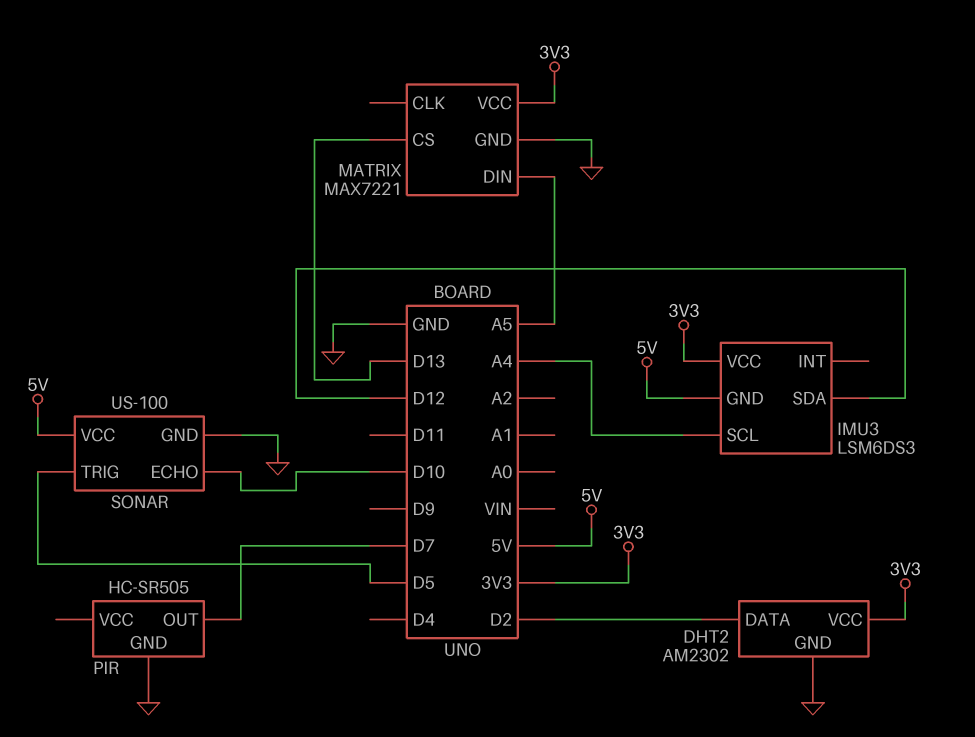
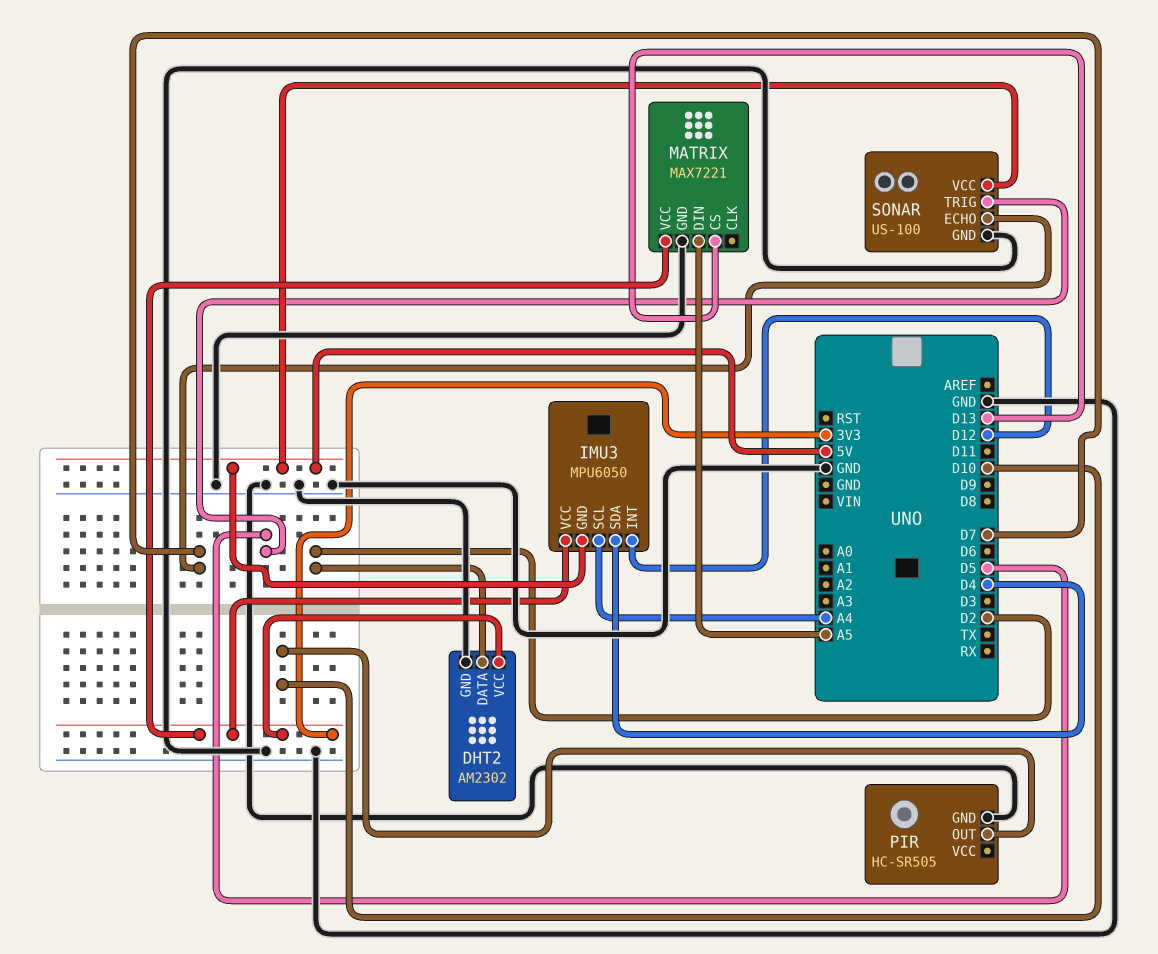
IMU3: LSM6DS3 -> MPU6050
IMU3 pin INT: none -> D12
IMU3 pin SDA: D12 -> D4
PIR pin OUT: D7 -> D10
SONAR pin ECHO: D10 -> D7

